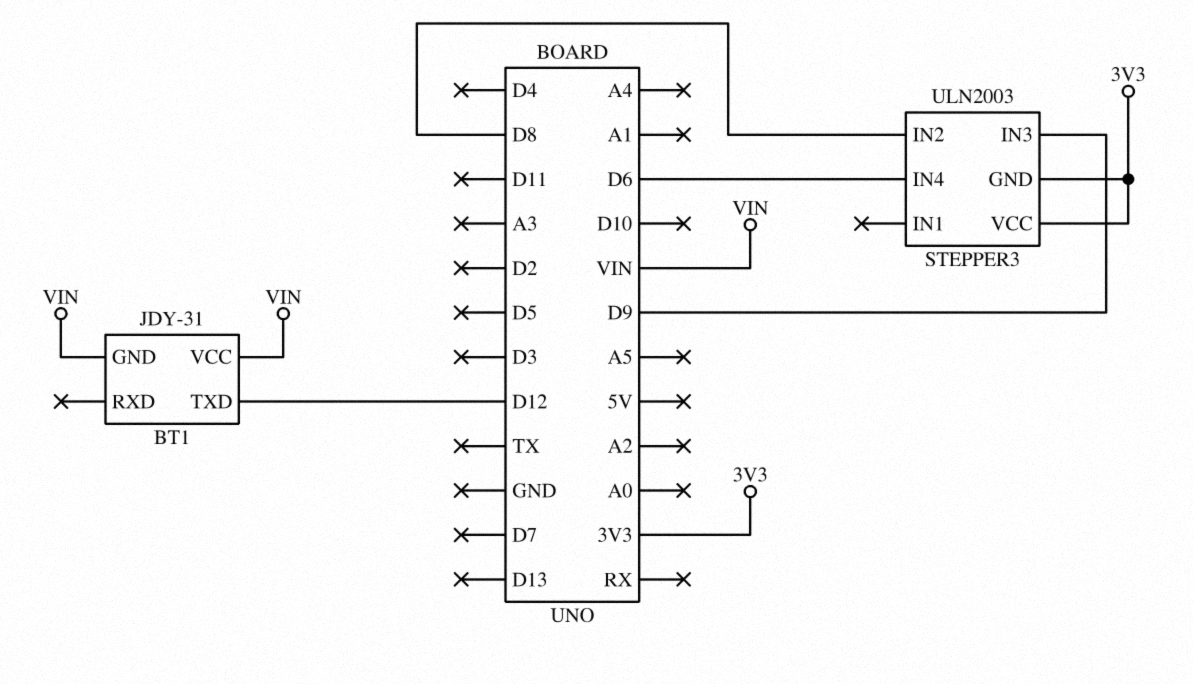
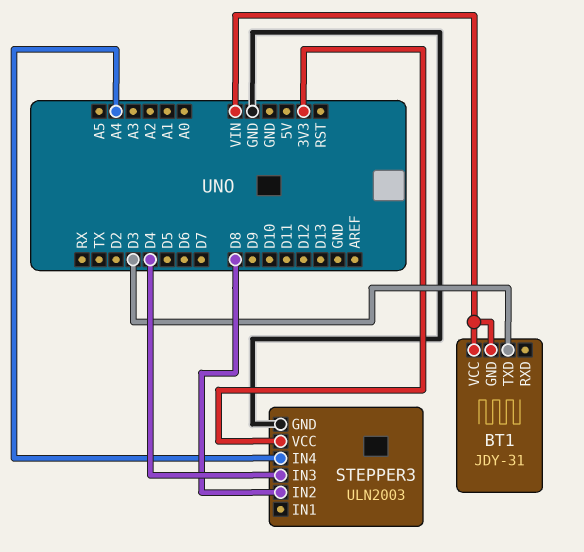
BT1 pin TXD: D12 -> D3
STEPPER3 pin GND: 3V3 -> GND
STEPPER3 pin IN3: D9 -> D4
STEPPER3 pin IN4: D6 -> A4

